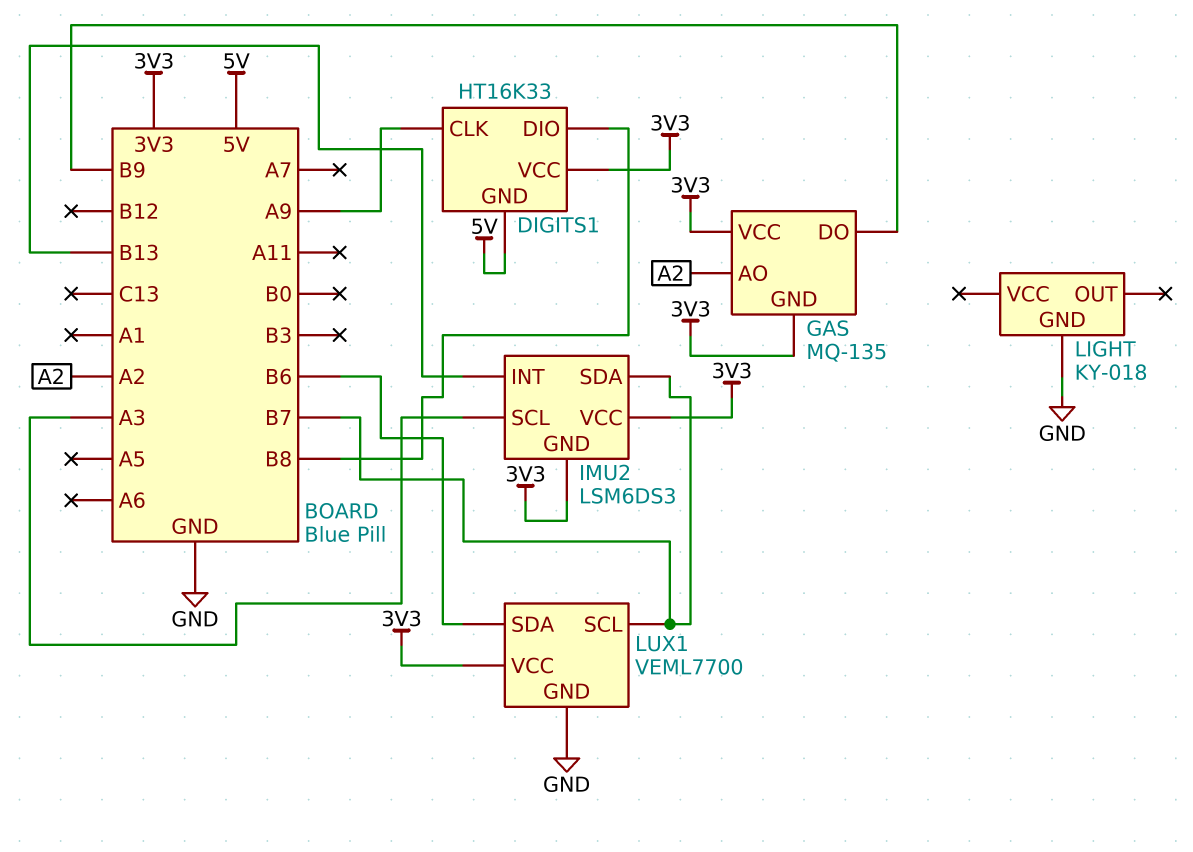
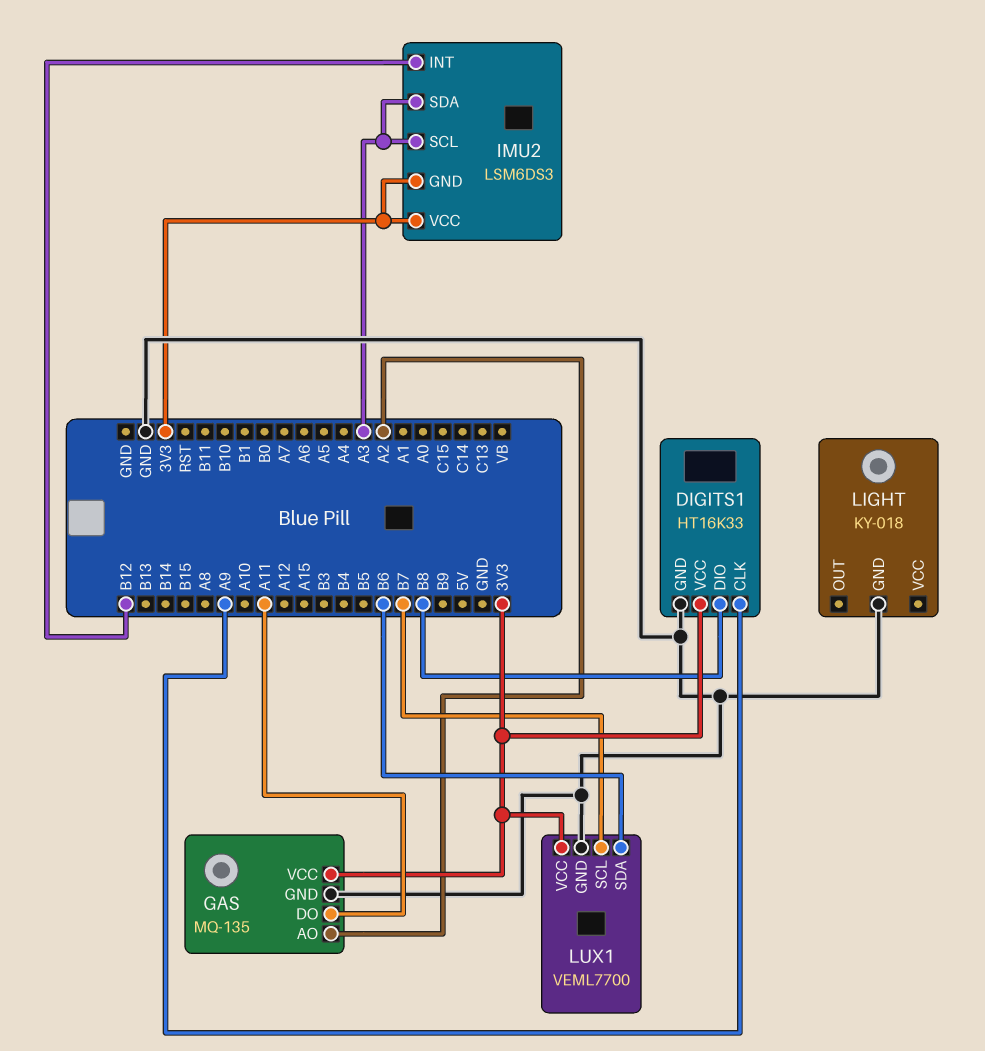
DIGITS1 pin GND: 5V -> GND
GAS pin DO: B9 -> A11
GAS pin GND: 3V3 -> GND
IMU2 pin INT: B13 -> B12
IMU2 pin SDA: B7 -> A3

